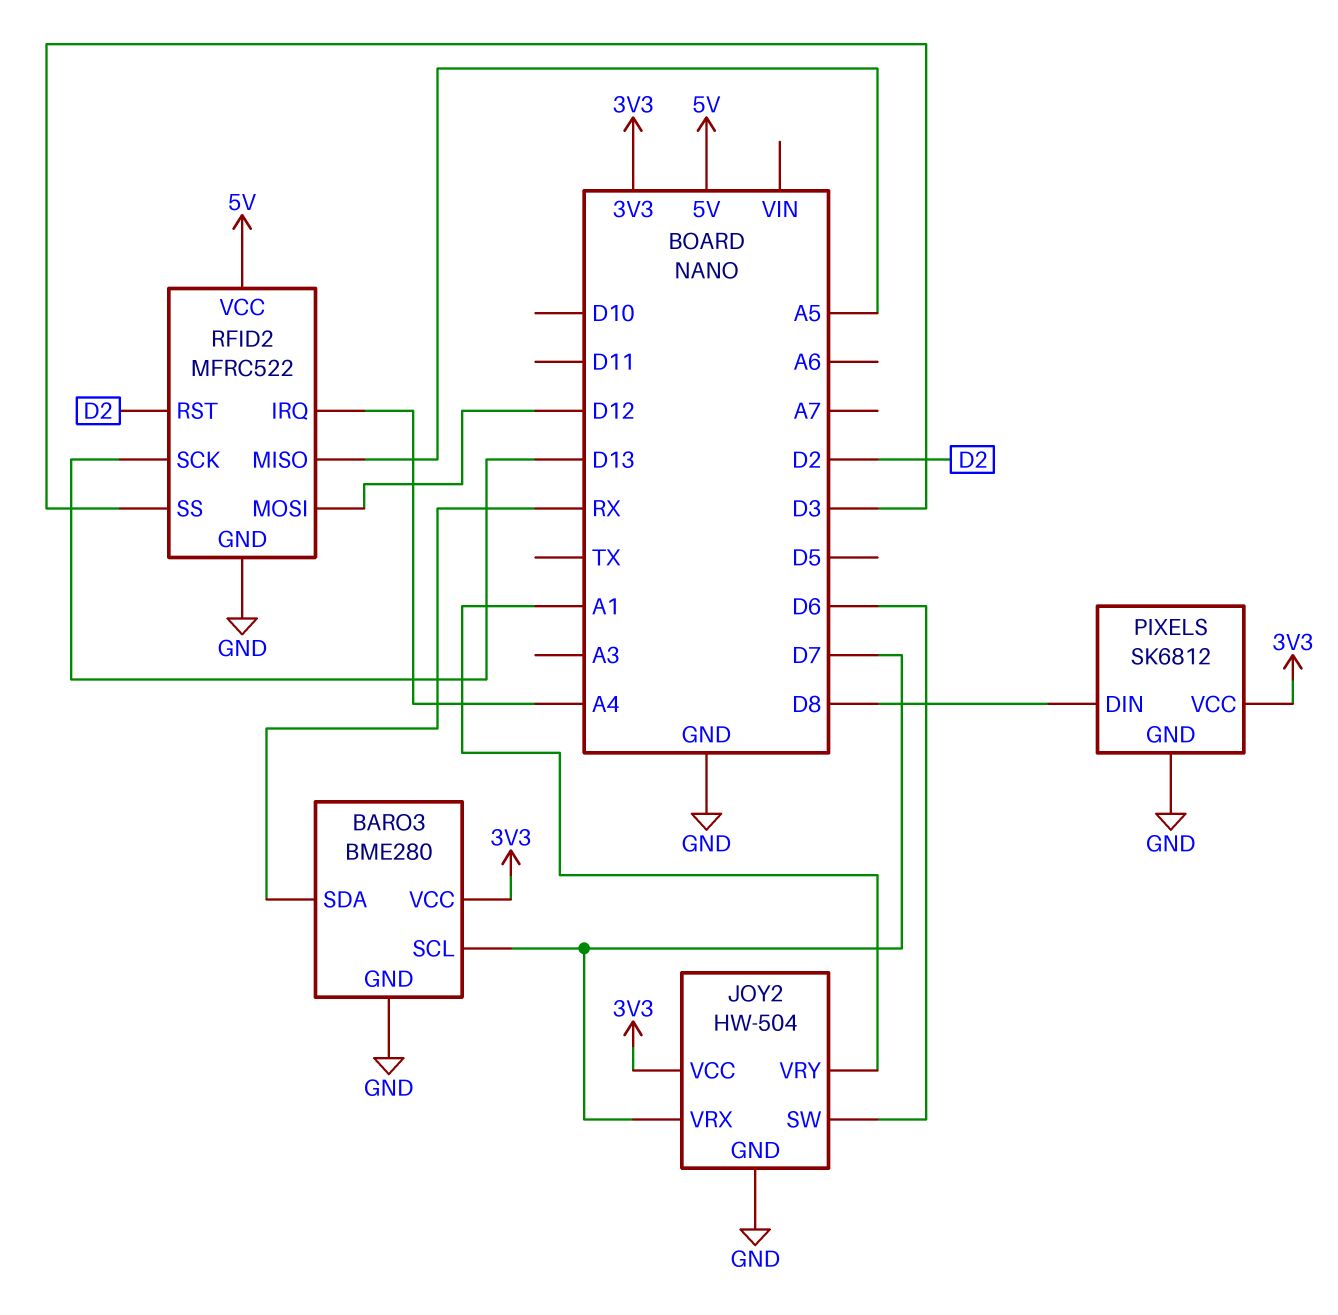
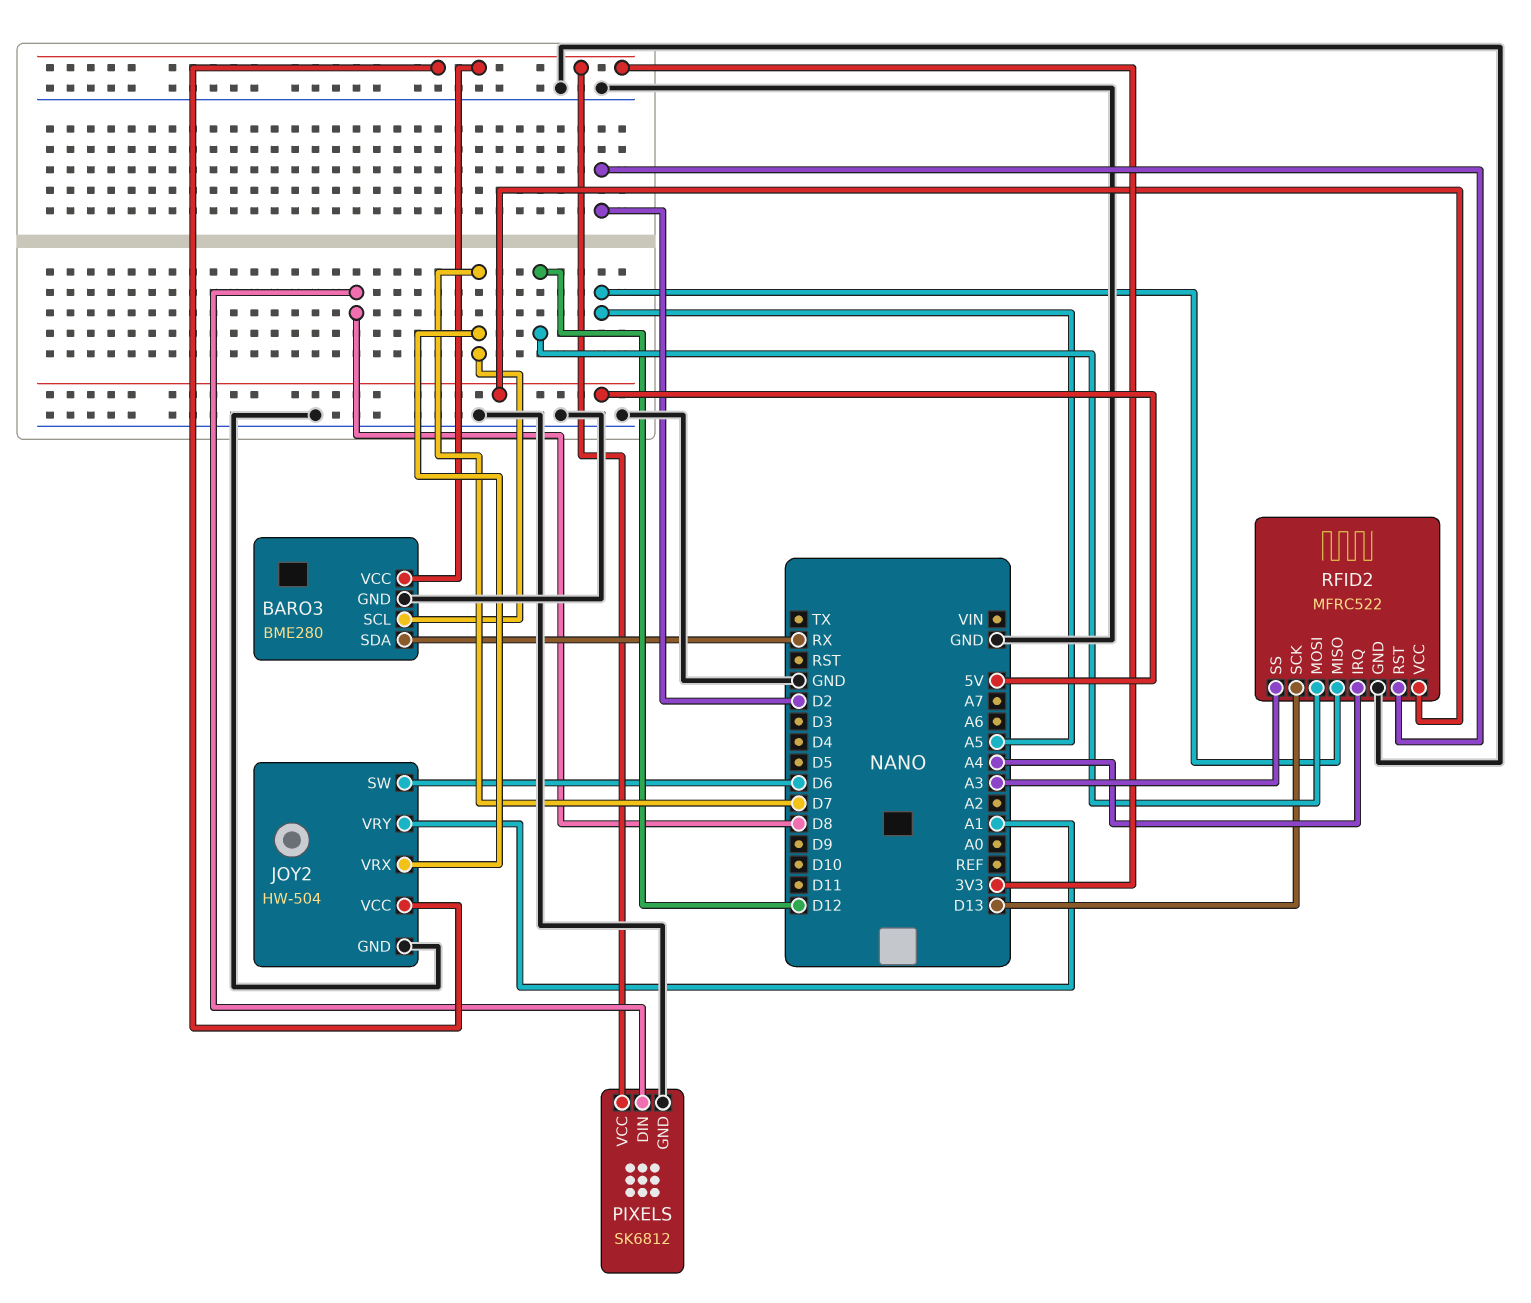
RFID2 pin SS: D3 -> A3

